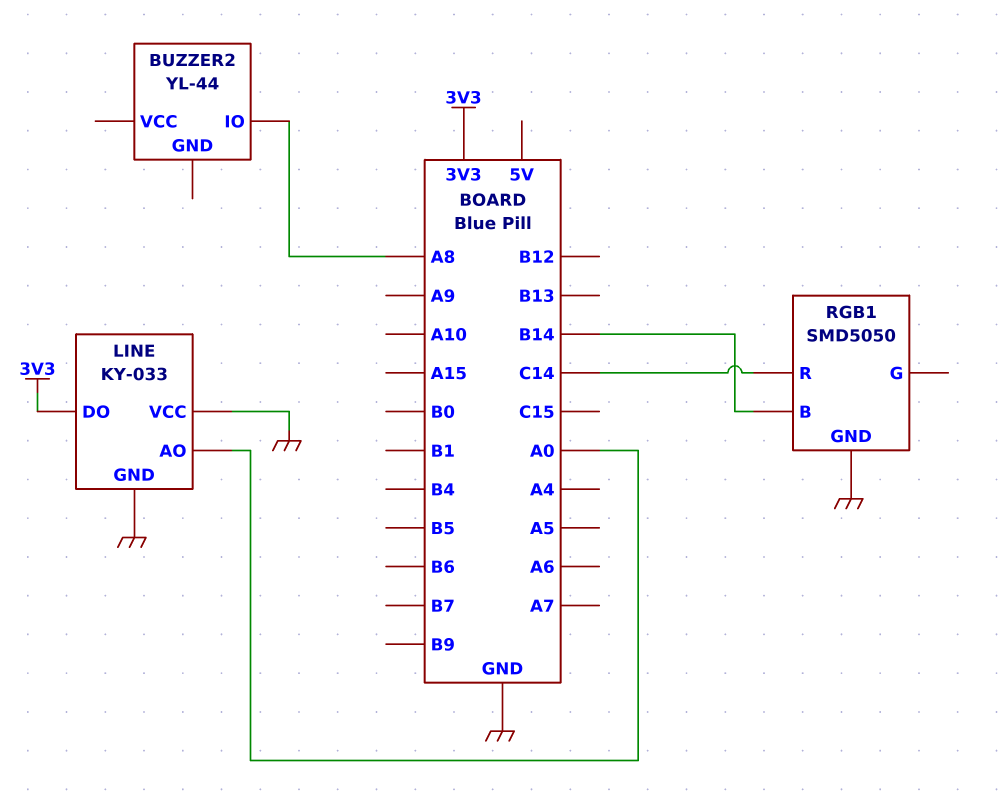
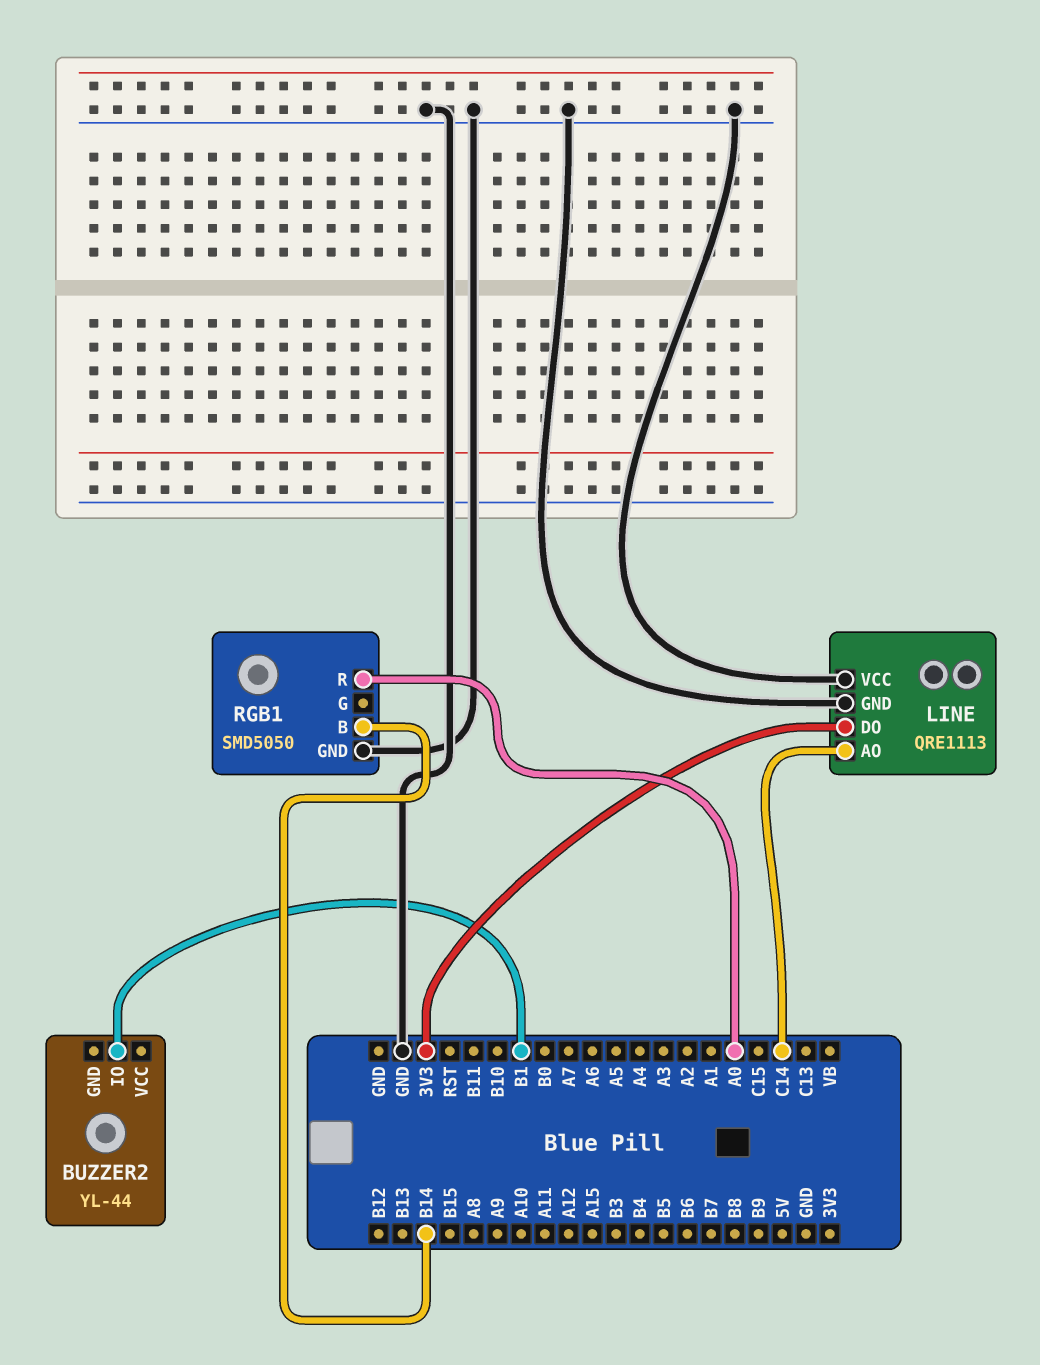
BUZZER2 pin IO: A8 -> B1
LINE: KY-033 -> QRE1113
LINE pin AO: A0 -> C14
RGB1 pin R: C14 -> A0

